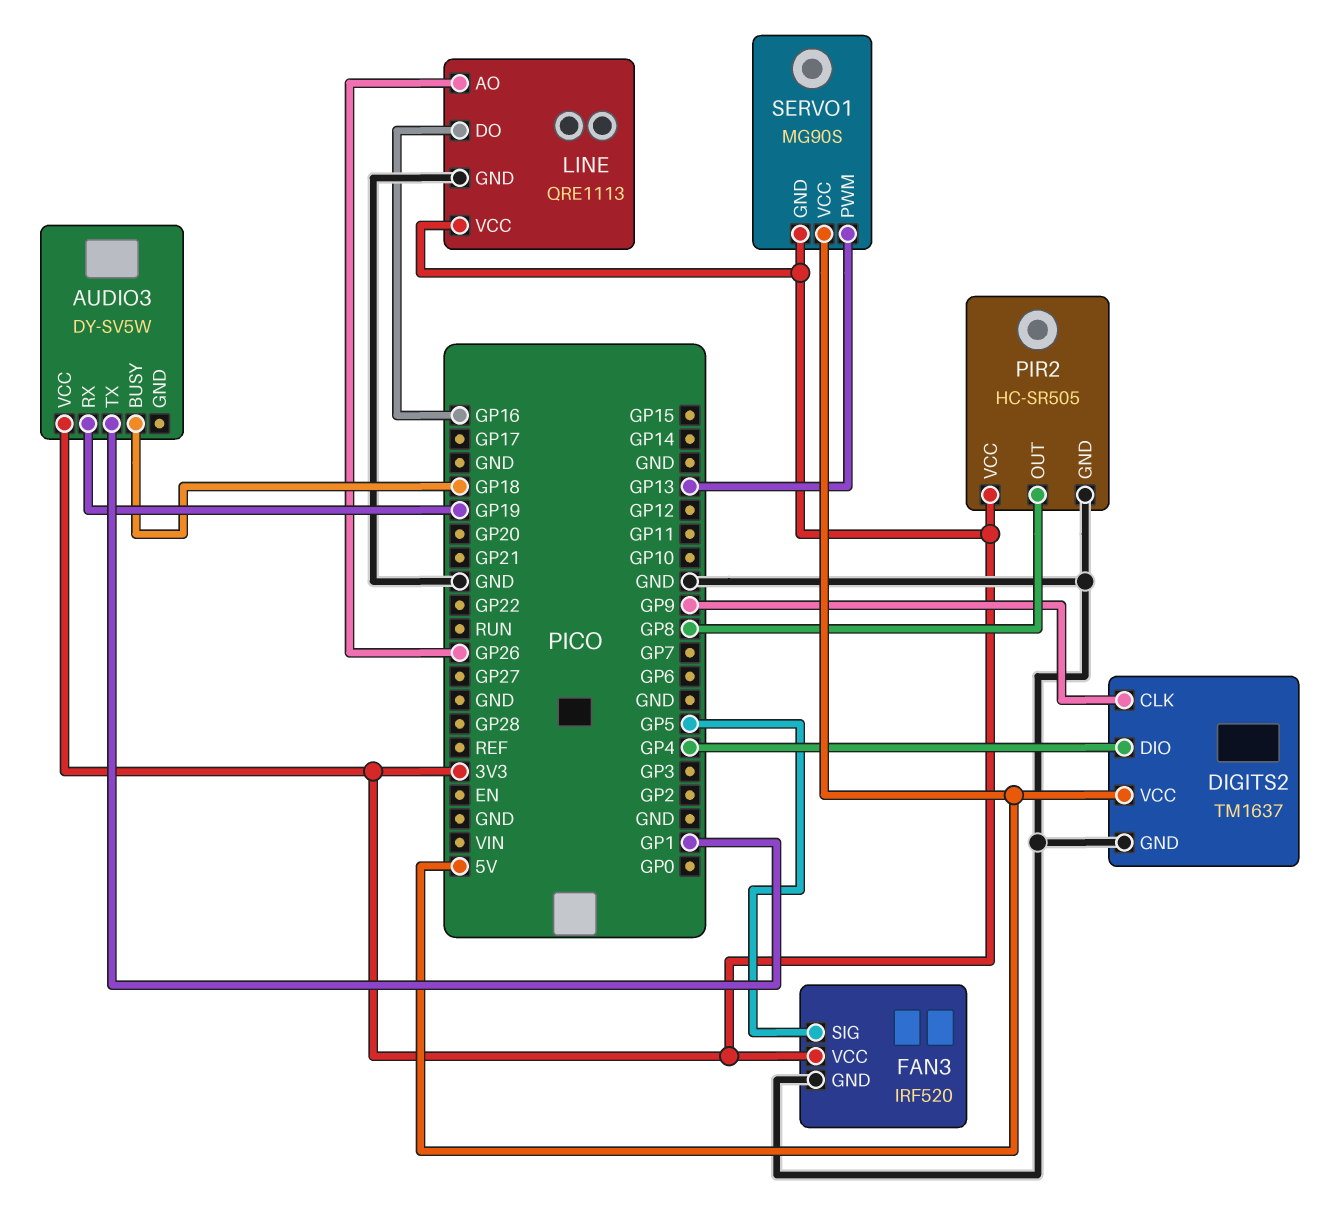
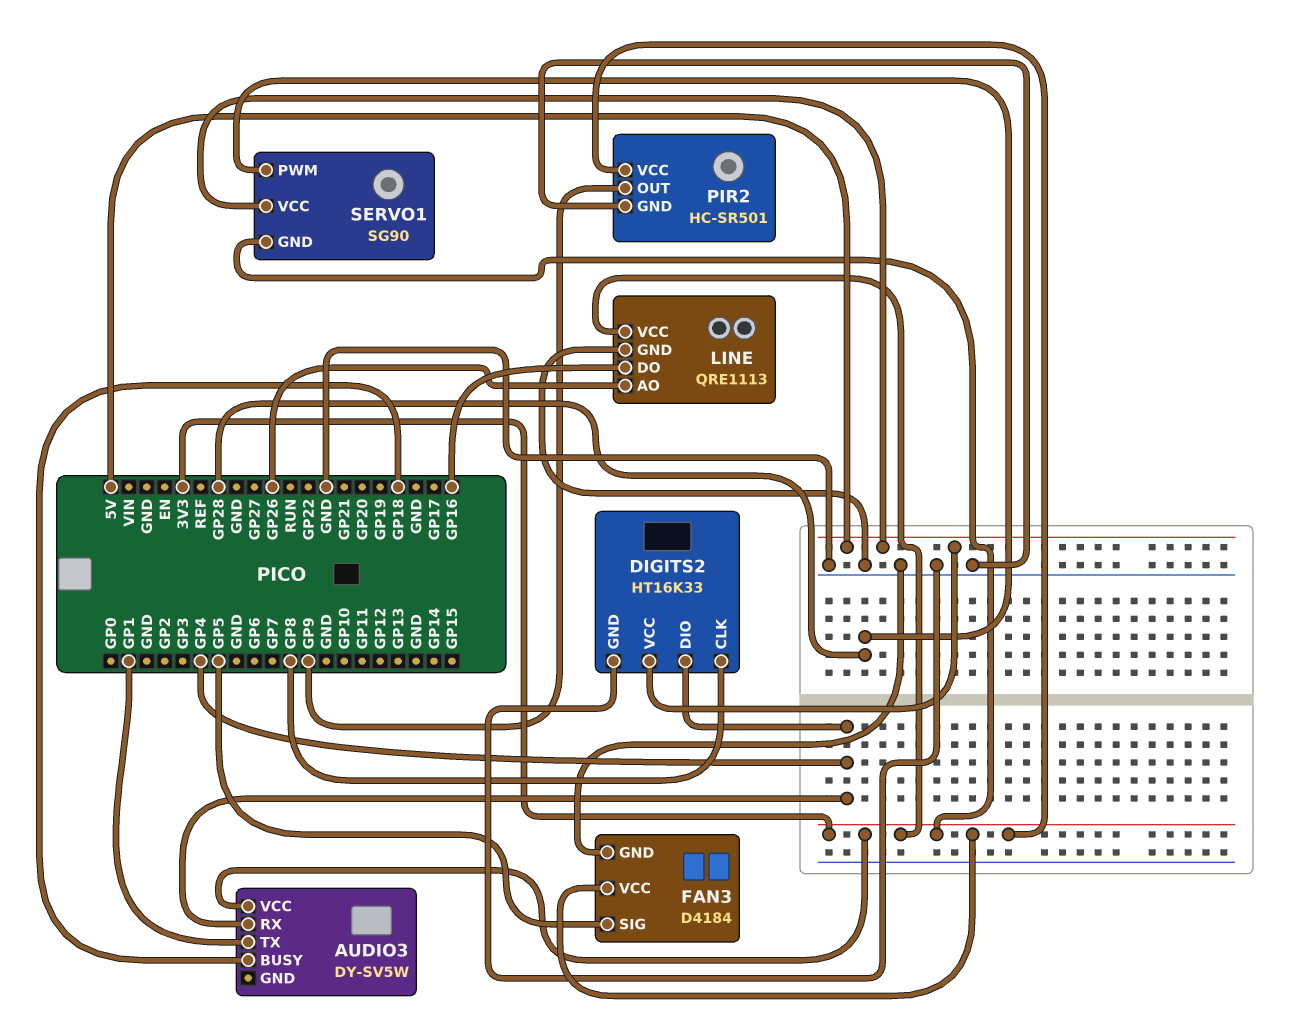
AUDIO3 pin RX: GP19 -> GP4
DIGITS2: TM1637 -> HT16K33
DIGITS2 pin CLK: GP9 -> GP8
FAN3: IRF520 -> D4184
PIR2: HC-SR505 -> HC-SR501
PIR2 pin OUT: GP8 -> GP9
SERVO1: MG90S -> SG90
SERVO1 pin PWM: GP13 -> GP28

